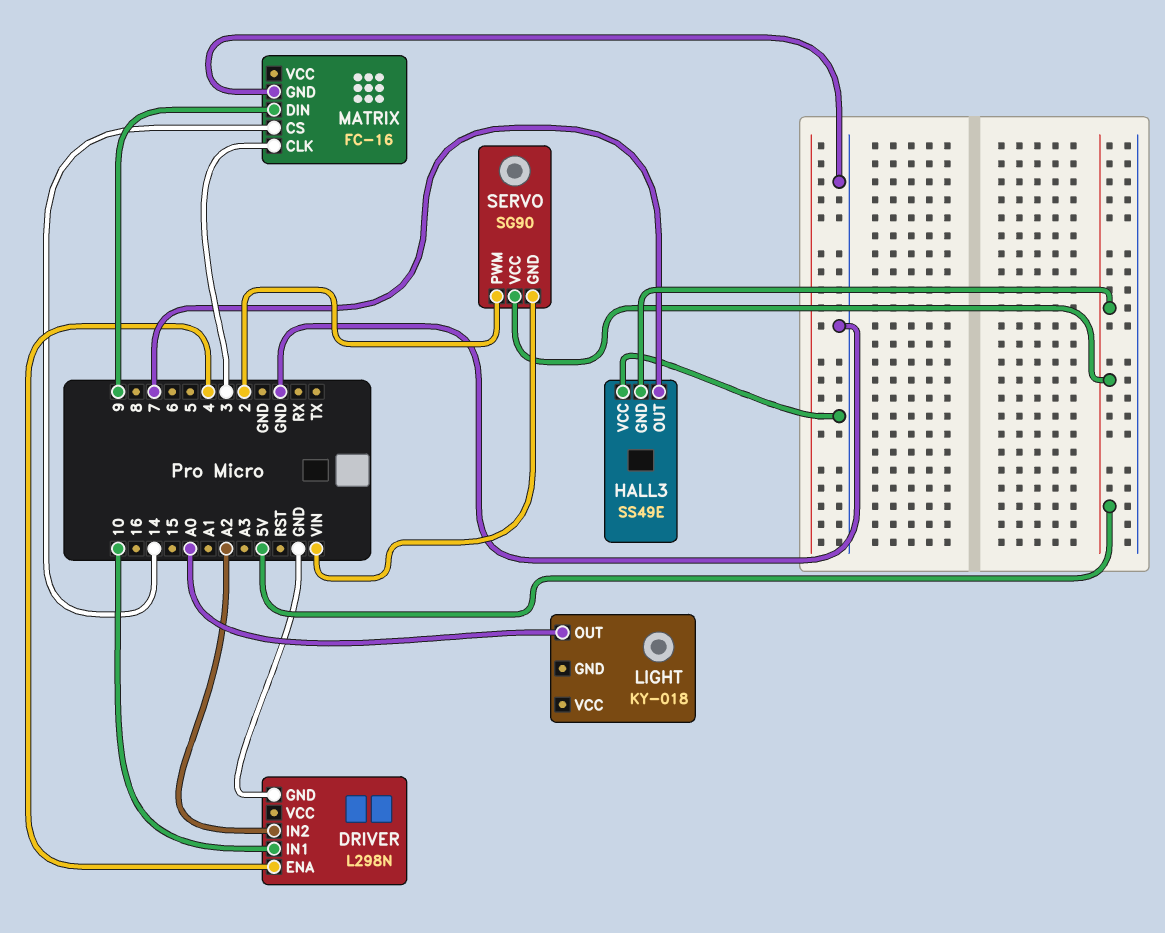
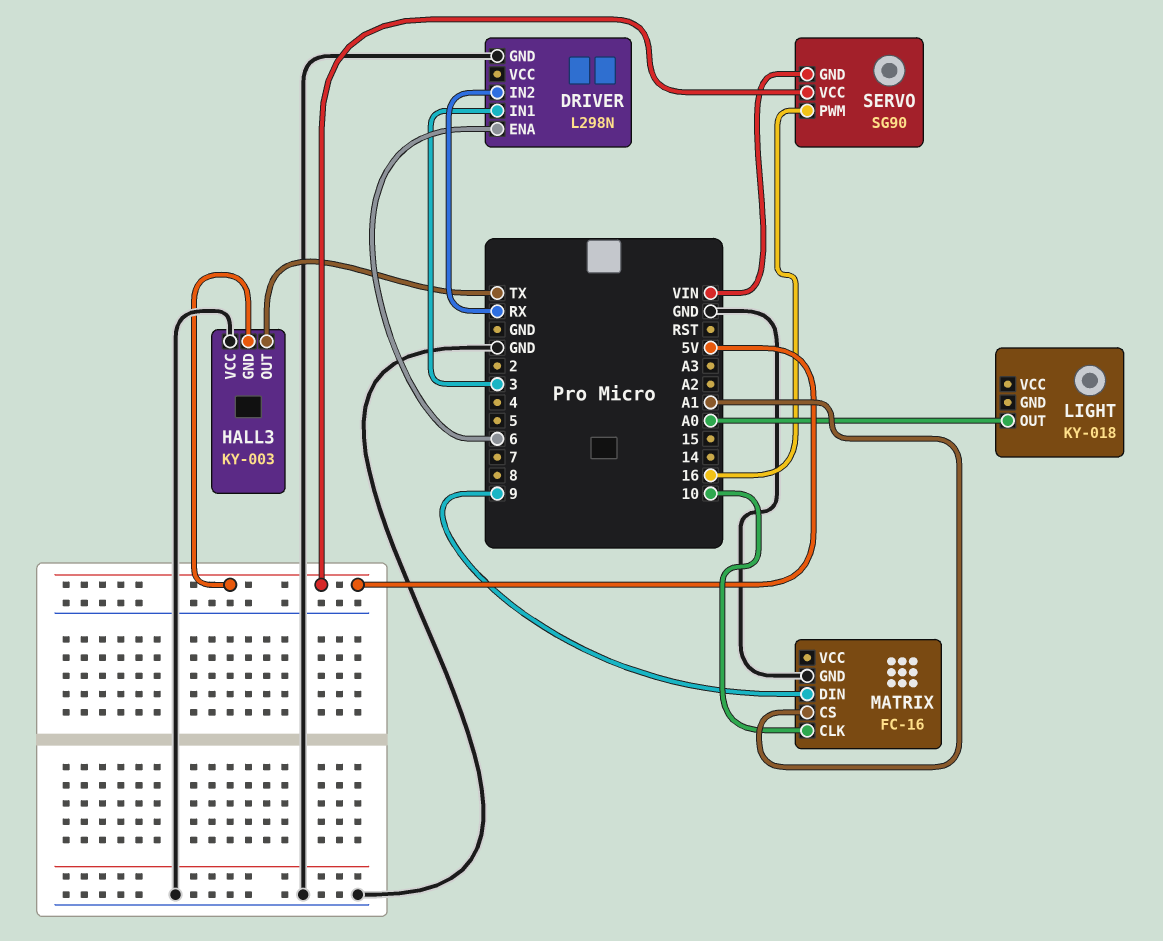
DRIVER pin ENA: 4 -> 6
DRIVER pin IN1: 10 -> 3
DRIVER pin IN2: A2 -> RX
HALL3: SS49E -> KY-003
HALL3 pin OUT: 7 -> TX
MATRIX pin CLK: 3 -> 10
MATRIX pin CS: 14 -> A1
SERVO pin PWM: 2 -> 16

